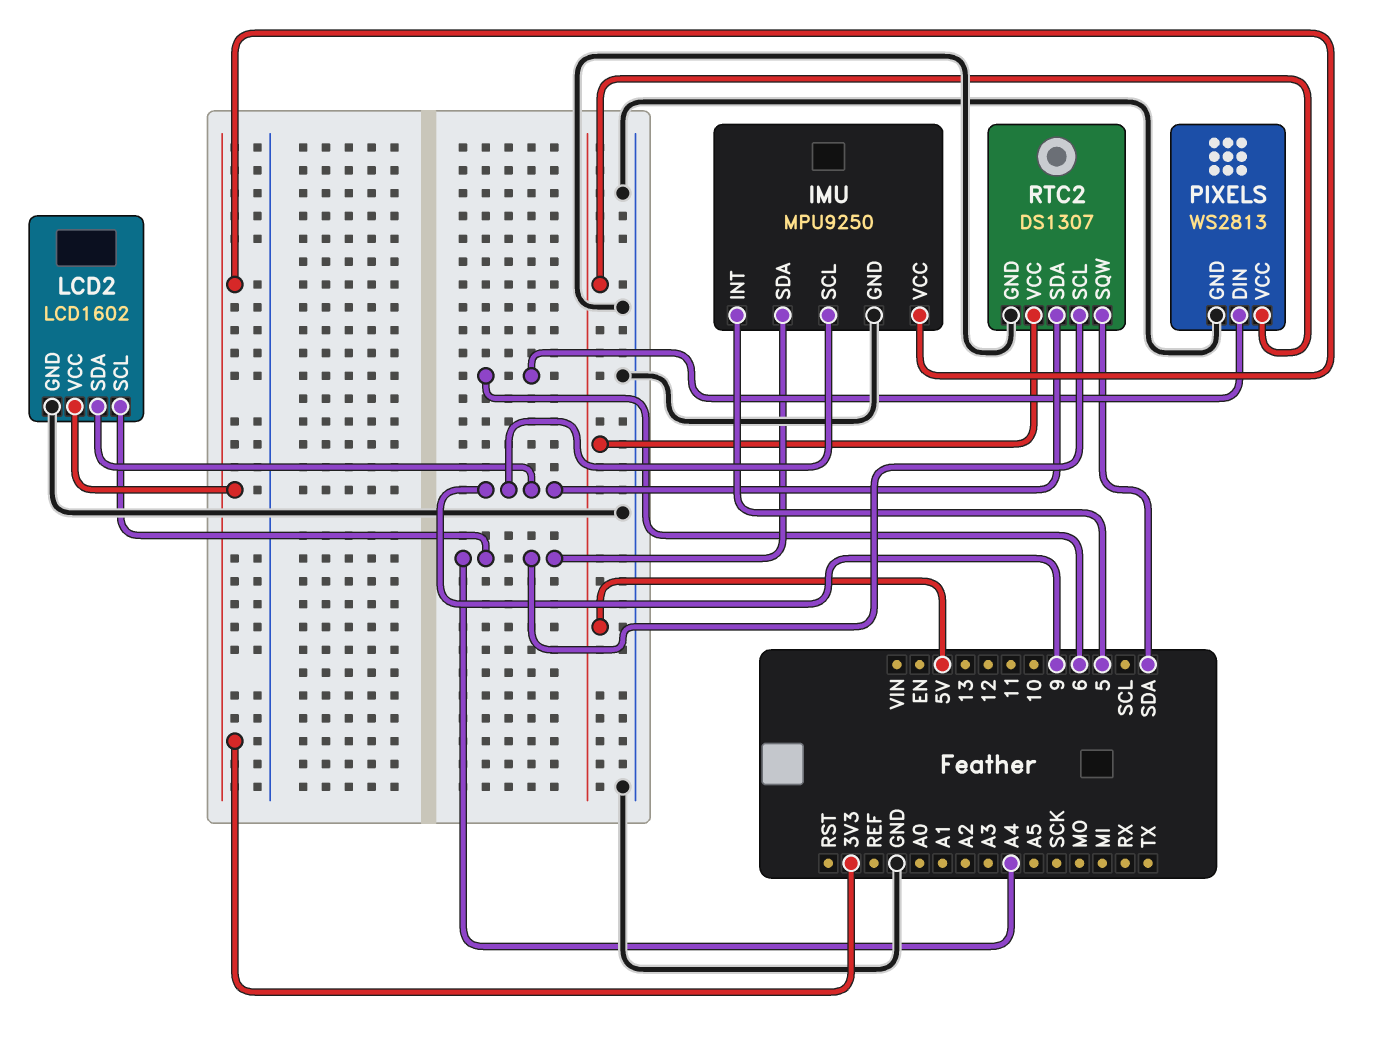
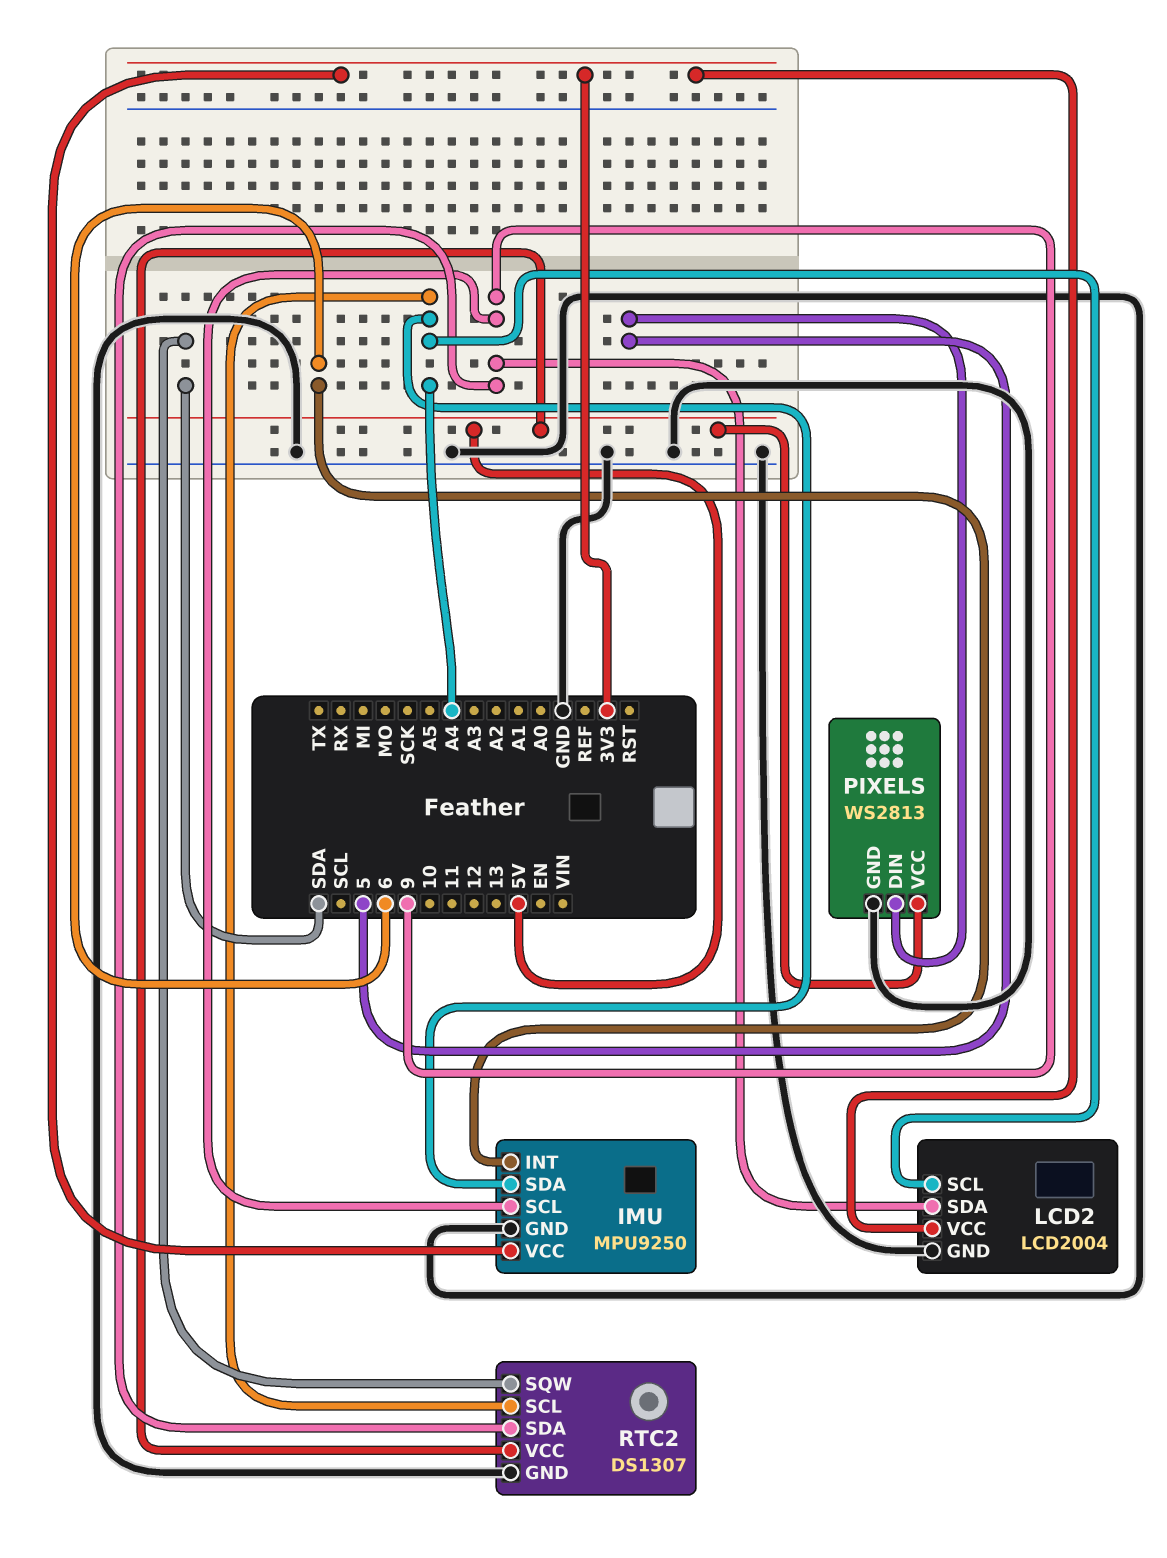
IMU pin INT: 5 -> 6
LCD2: LCD1602 -> LCD2004
PIXELS pin DIN: 6 -> 5

